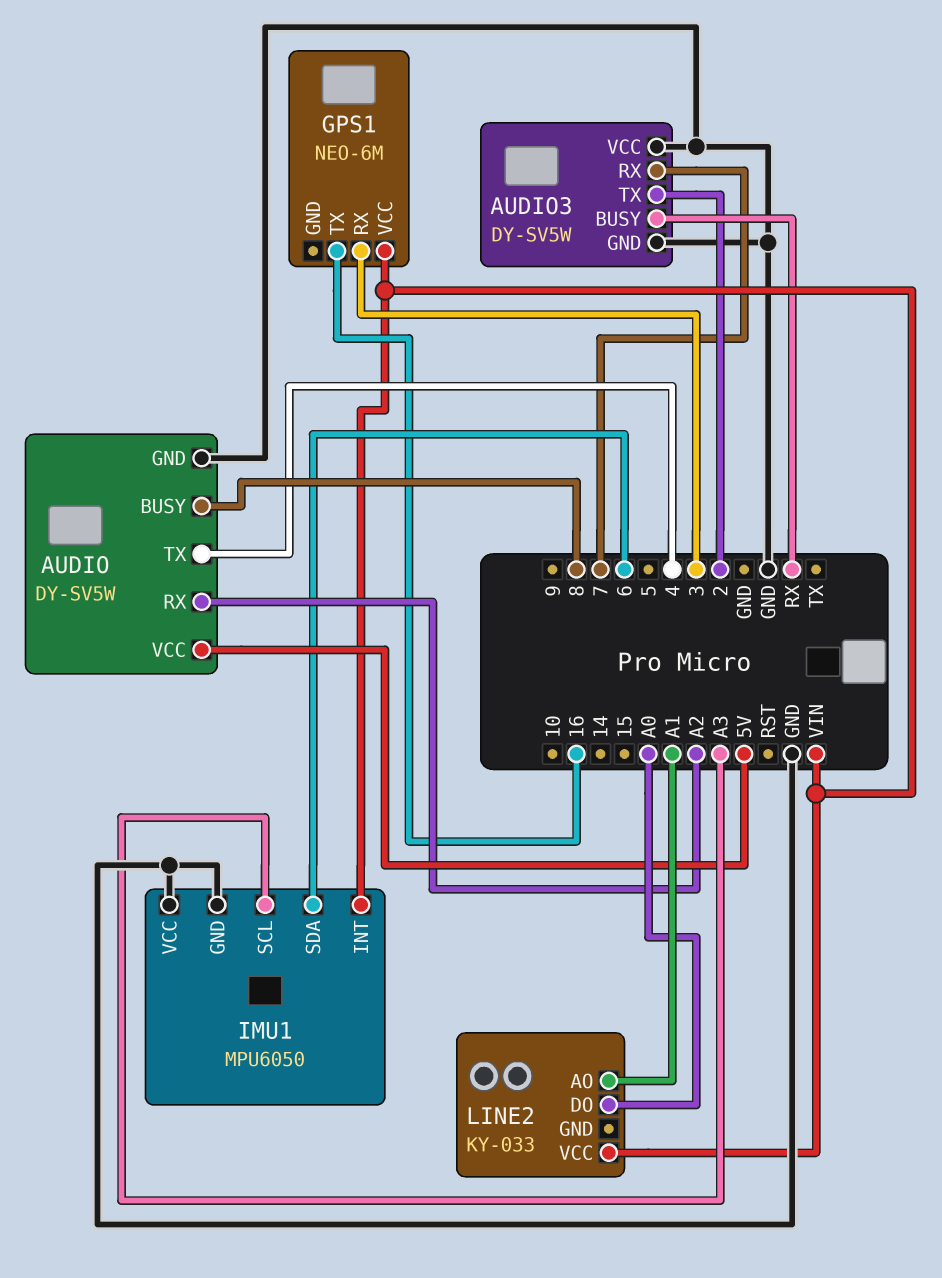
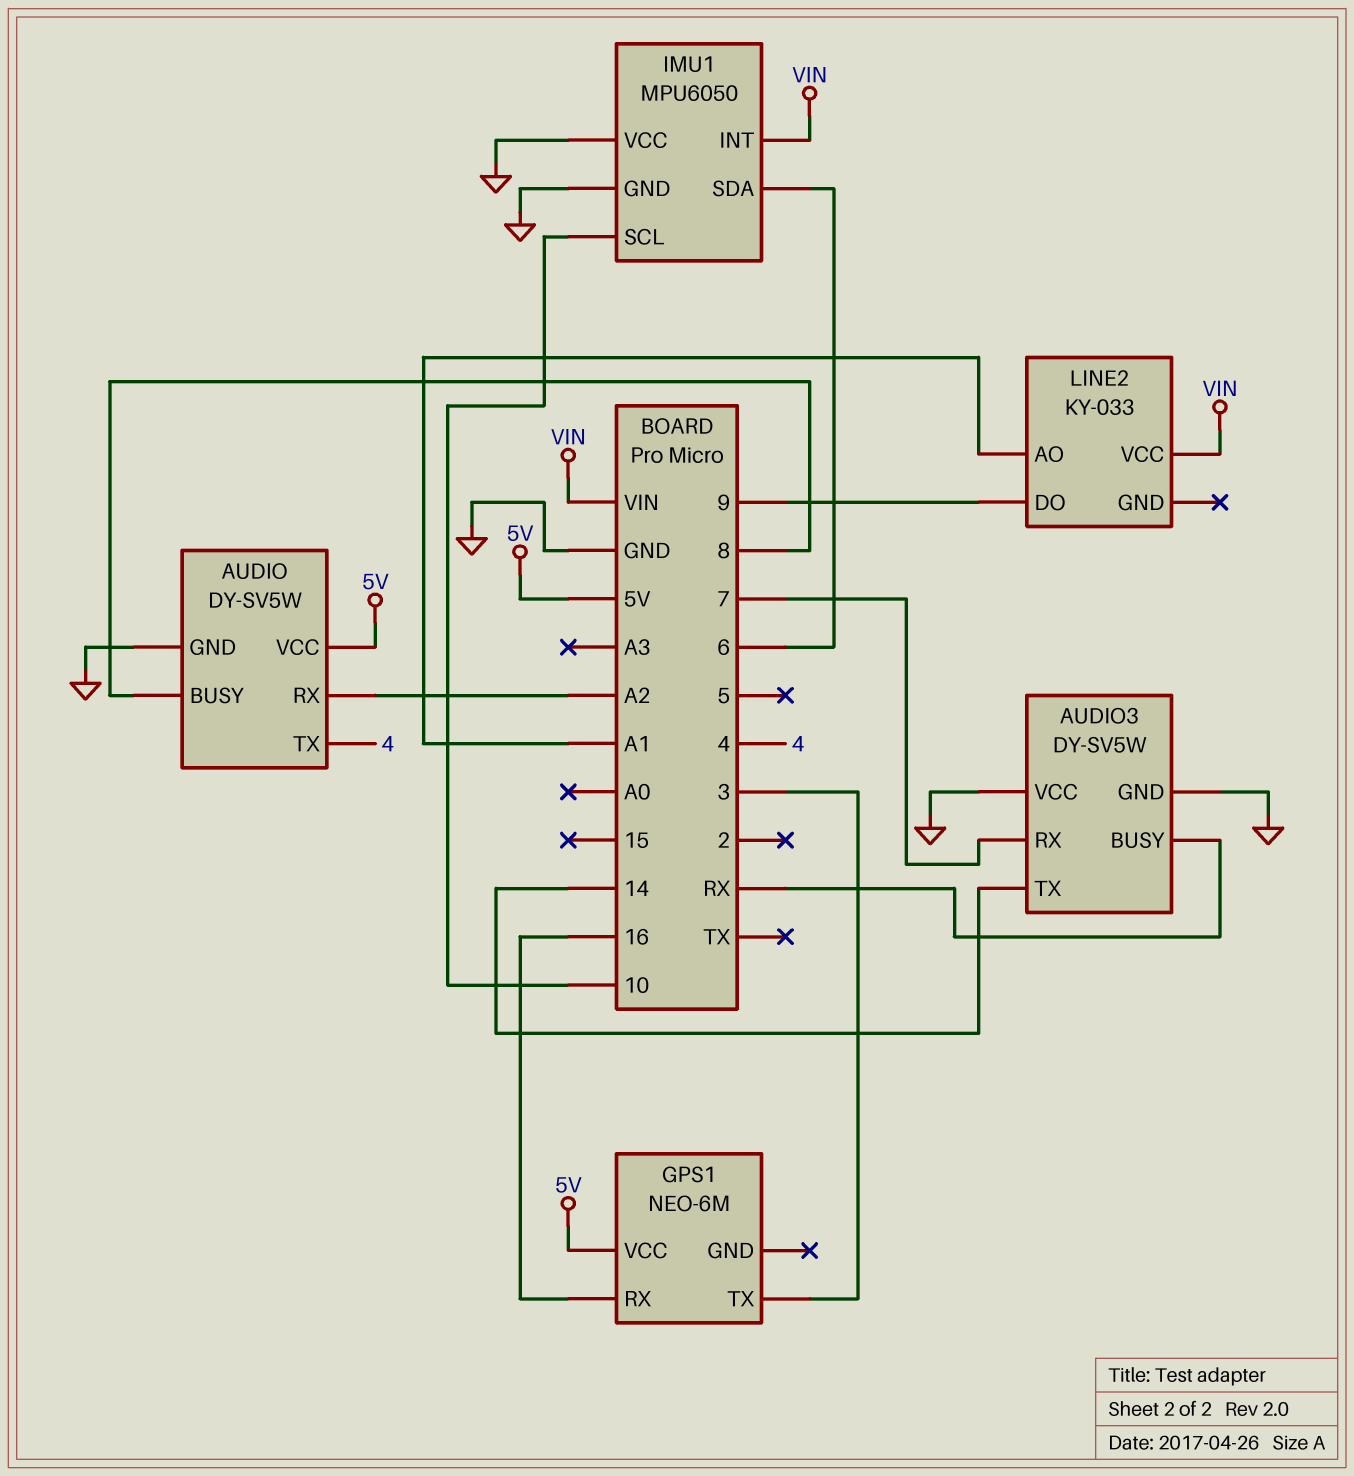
AUDIO3 pin TX: 2 -> 14
GPS1 pin RX: 3 -> 16
GPS1 pin TX: 16 -> 3
GPS1 pin VCC: VIN -> 5V
IMU1 pin SCL: A3 -> 10
LINE2 pin DO: A0 -> 9

